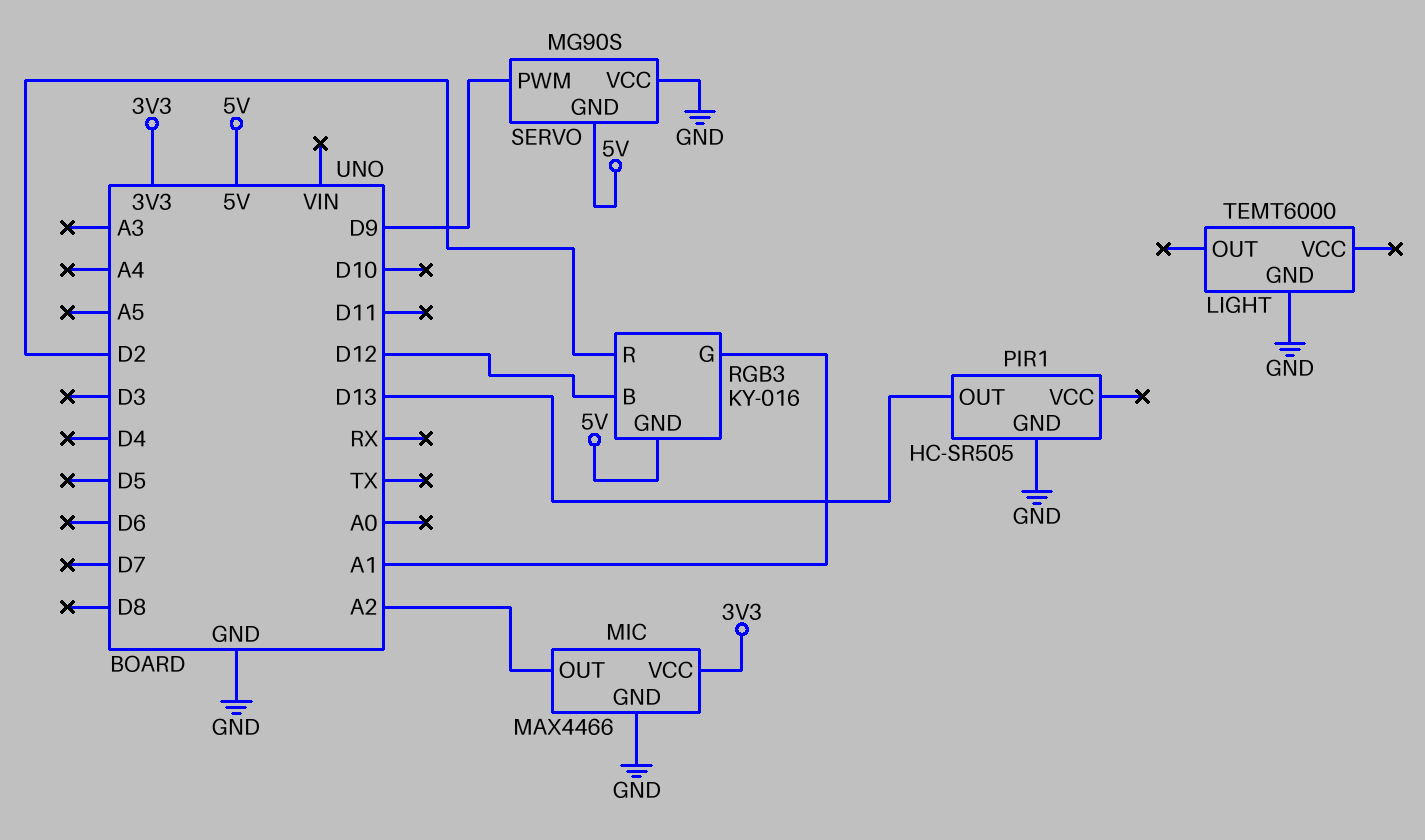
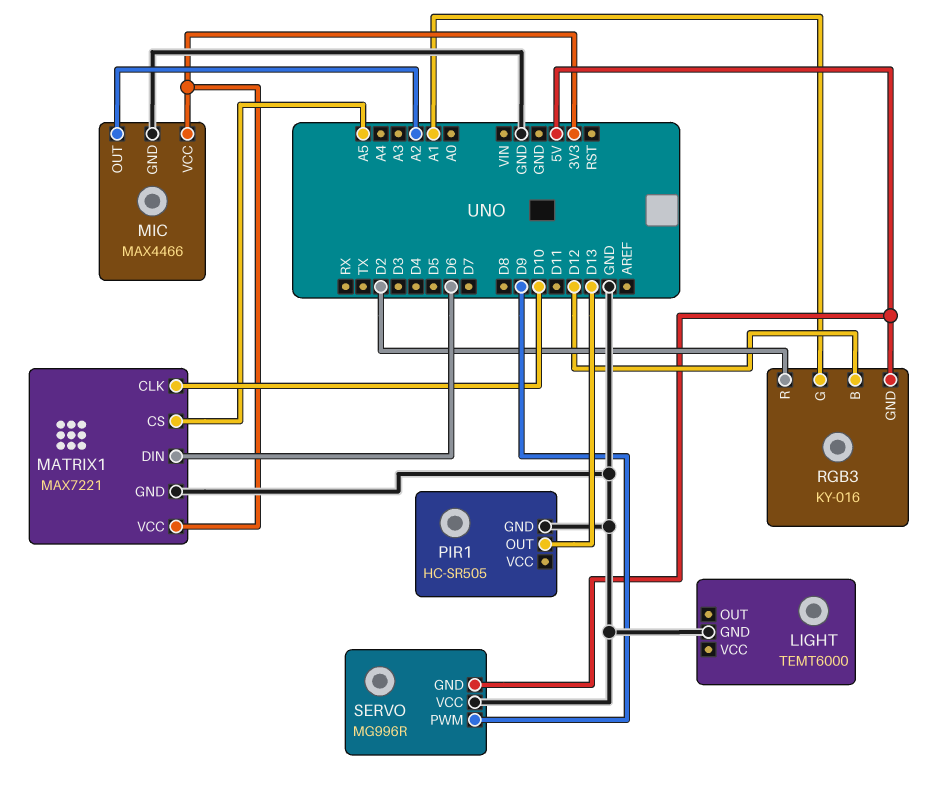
MATRIX1: none -> MAX7221
MATRIX1 pin CLK: none -> D10
MATRIX1 pin CS: none -> A5
MATRIX1 pin DIN: none -> D6
MATRIX1 pin GND: none -> GND
MATRIX1 pin VCC: none -> 3V3
SERVO: MG90S -> MG996R

